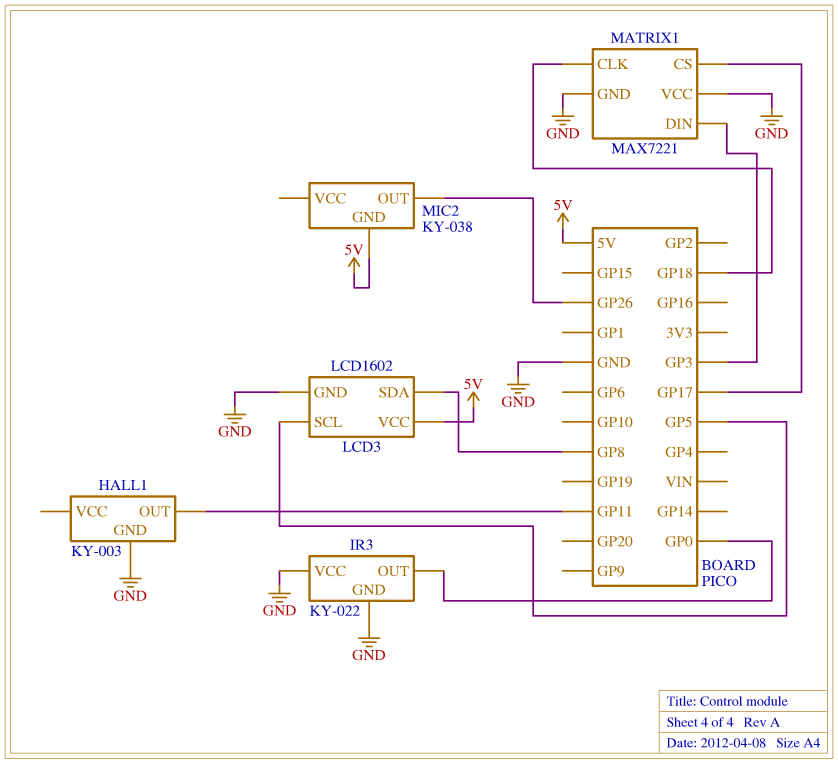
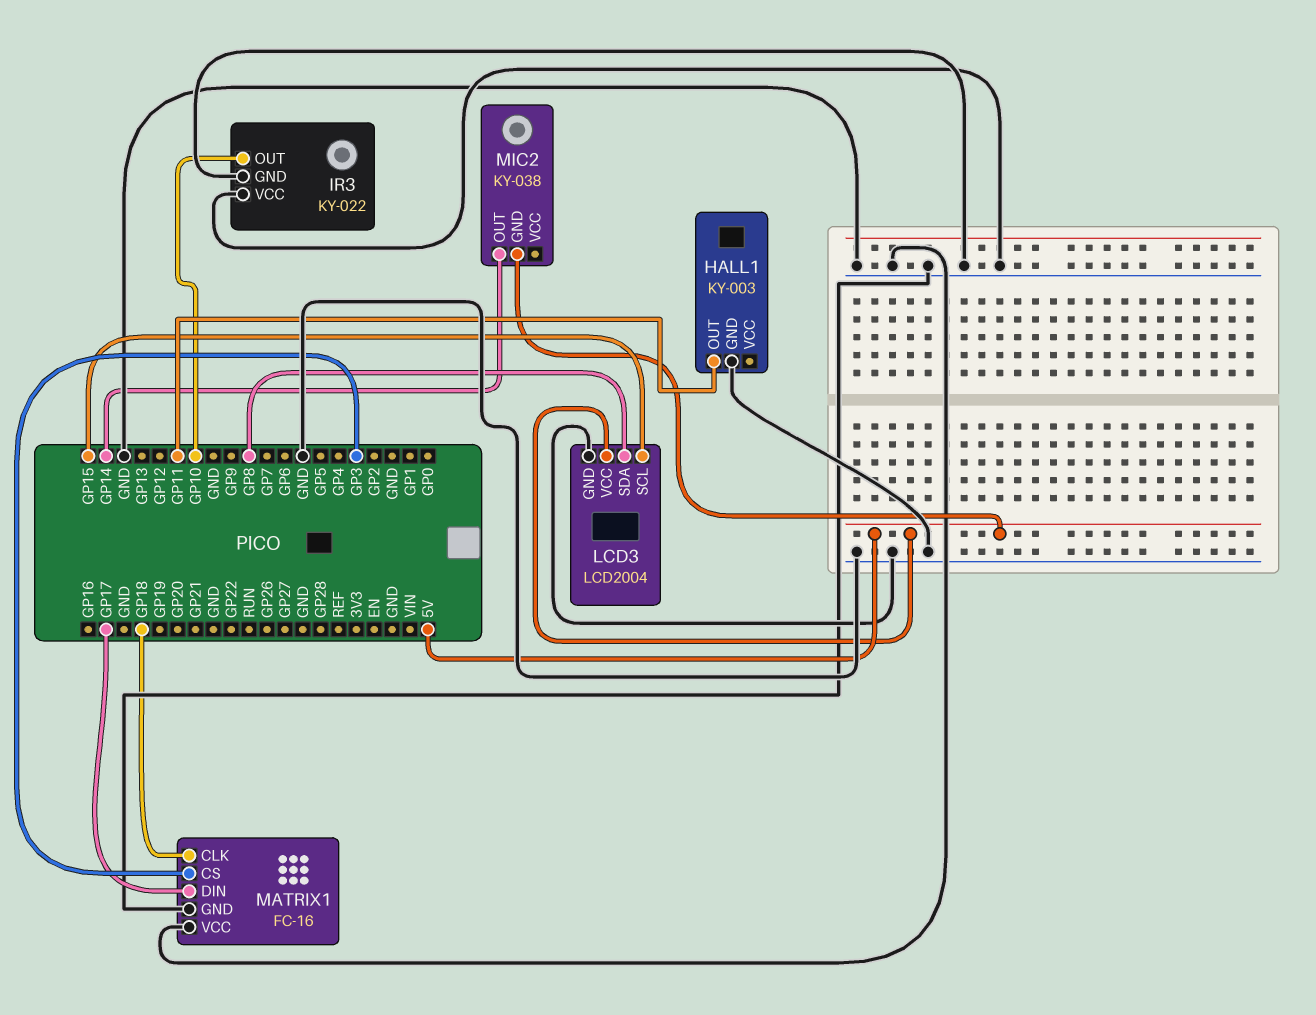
IR3 pin OUT: GP0 -> GP10
LCD3: LCD1602 -> LCD2004
LCD3 pin SCL: GP5 -> GP15
MATRIX1: MAX7221 -> FC-16
MATRIX1 pin CS: GP17 -> GP3
MATRIX1 pin DIN: GP3 -> GP17
MIC2 pin OUT: GP26 -> GP14

